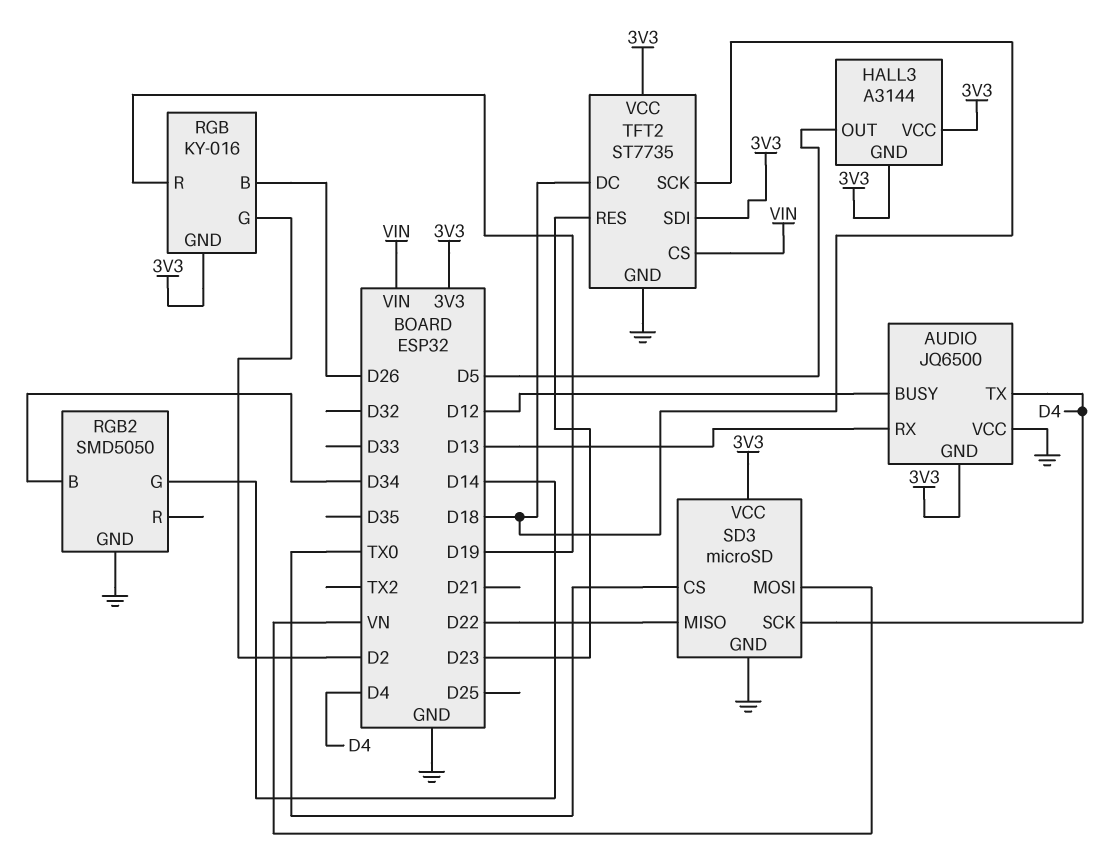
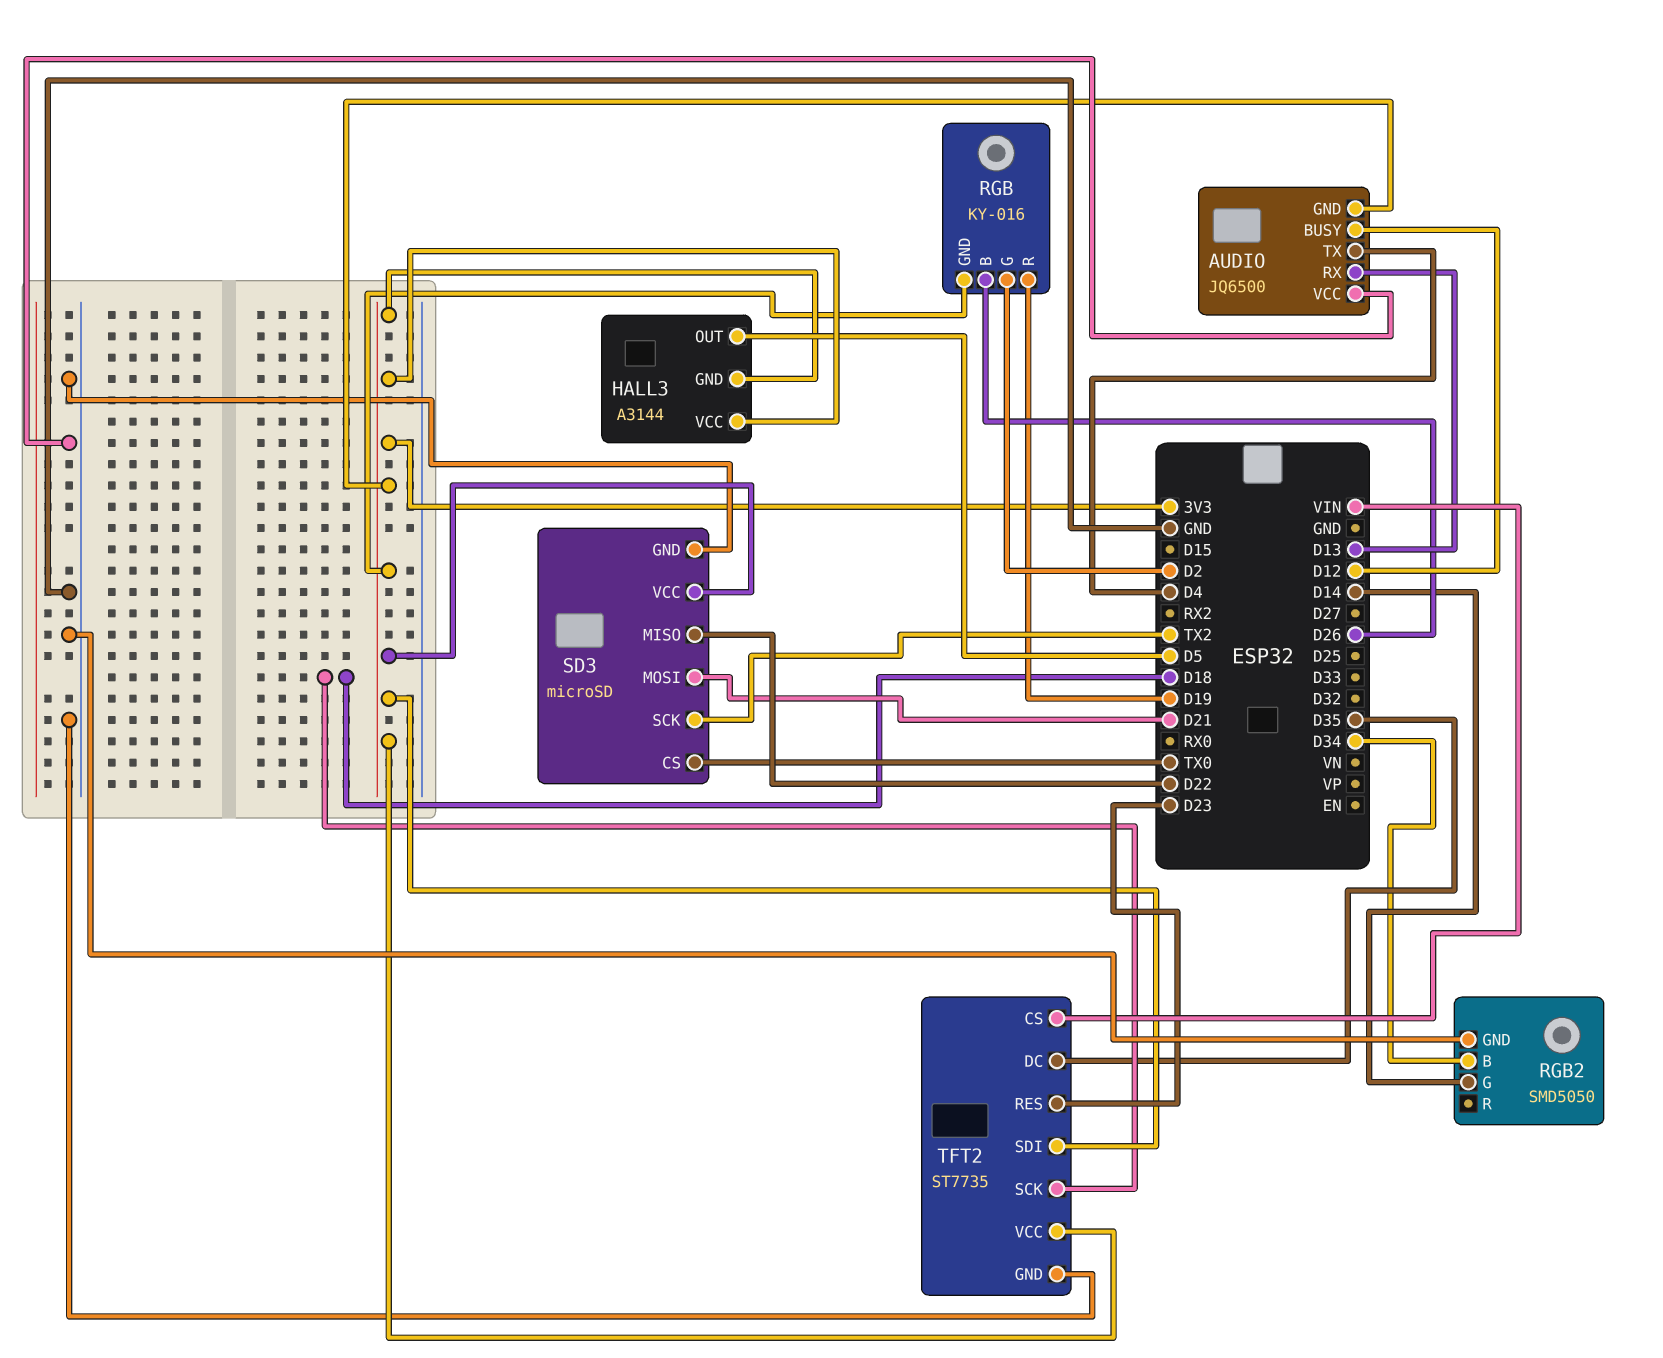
SD3 pin MOSI: VN -> D21
SD3 pin SCK: D4 -> TX2
TFT2 pin DC: D18 -> D35

